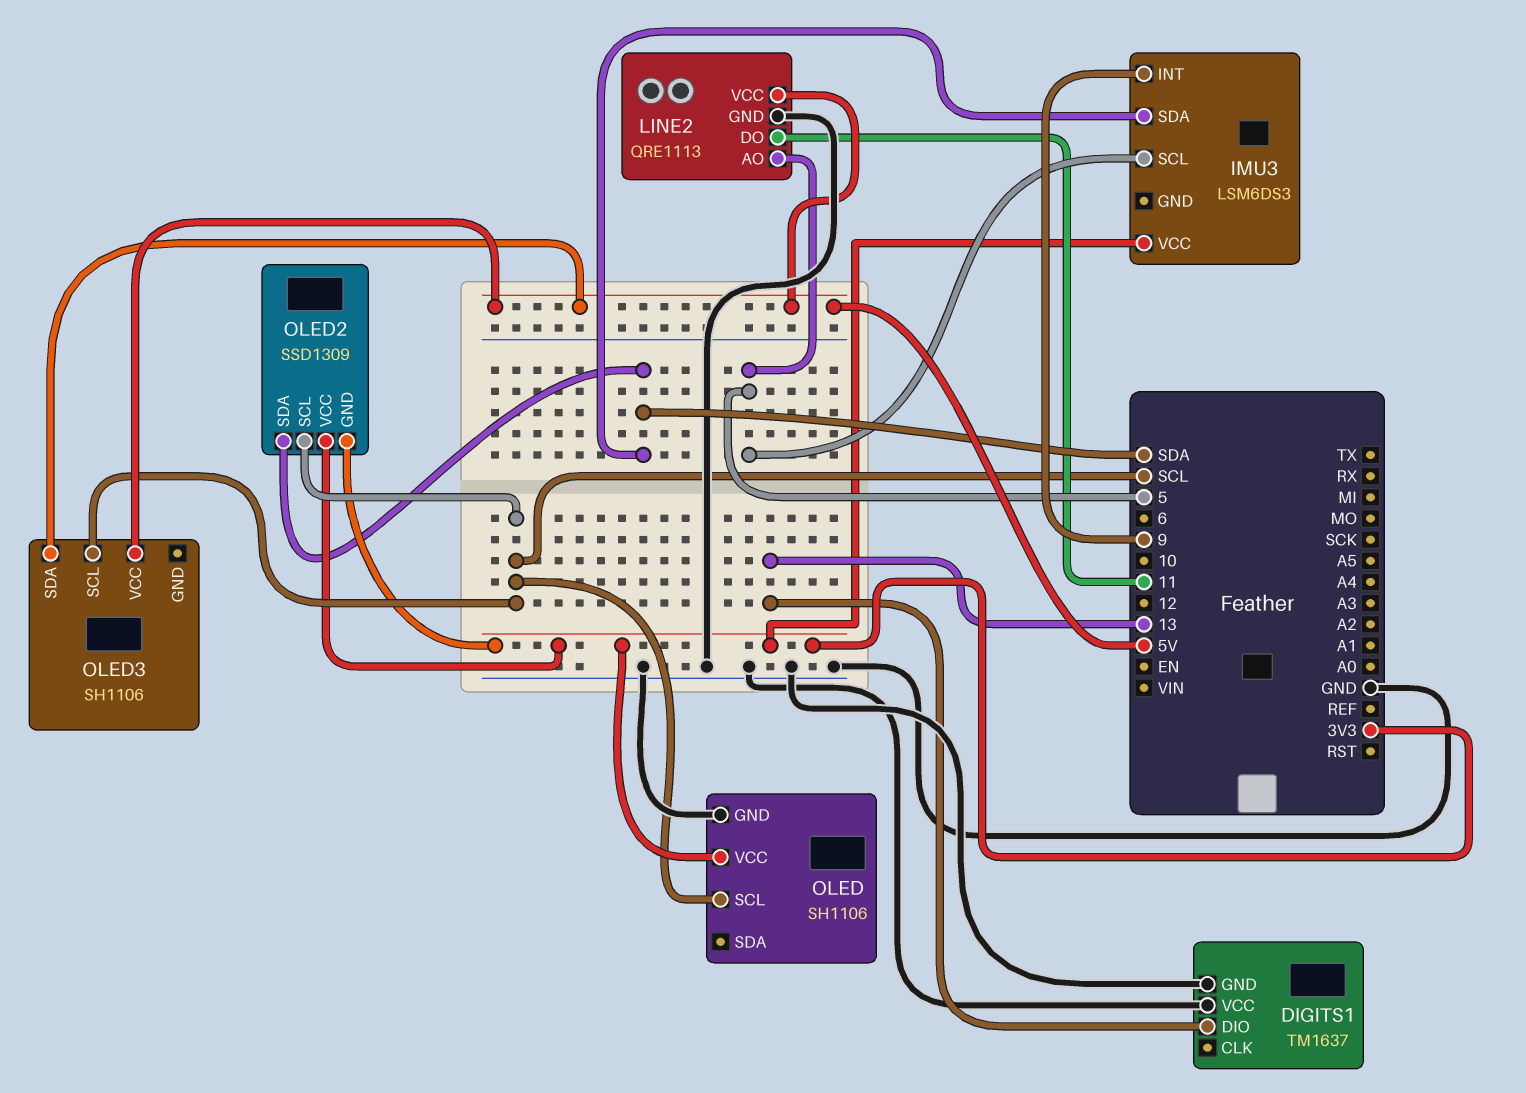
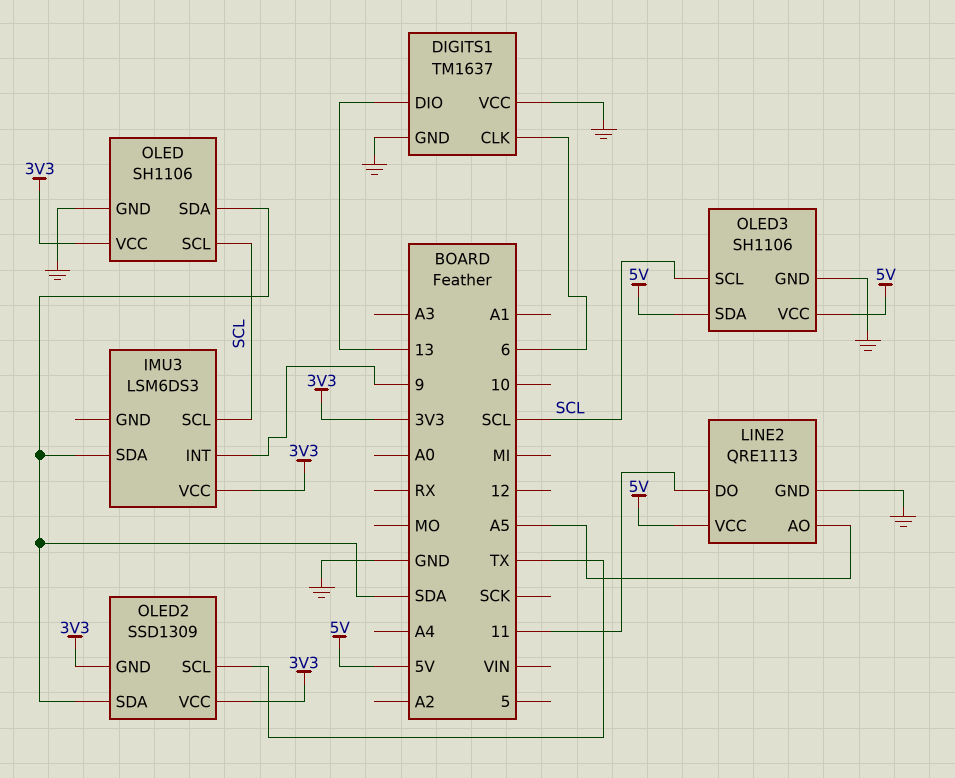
DIGITS1 pin CLK: none -> 6
IMU3 pin SCL: 5 -> SCL
LINE2 pin AO: 5 -> A5
OLED pin SDA: none -> SDA
OLED2 pin SCL: SCL -> TX
OLED3 pin GND: none -> GND

